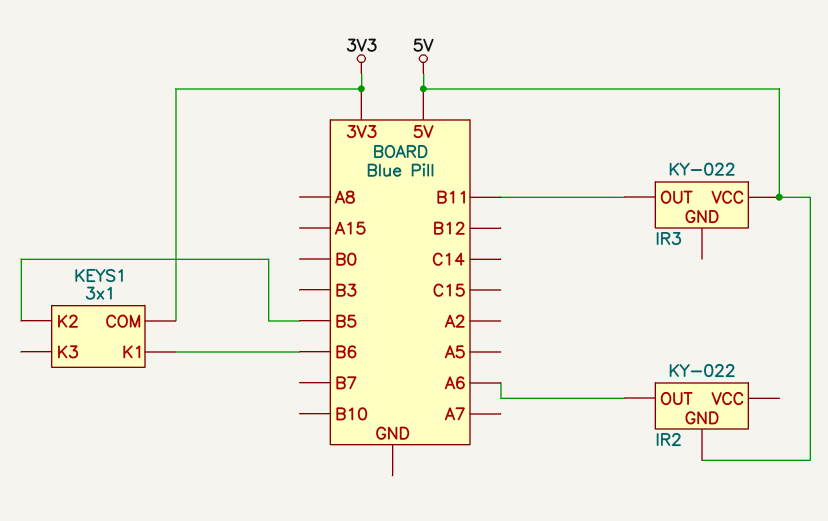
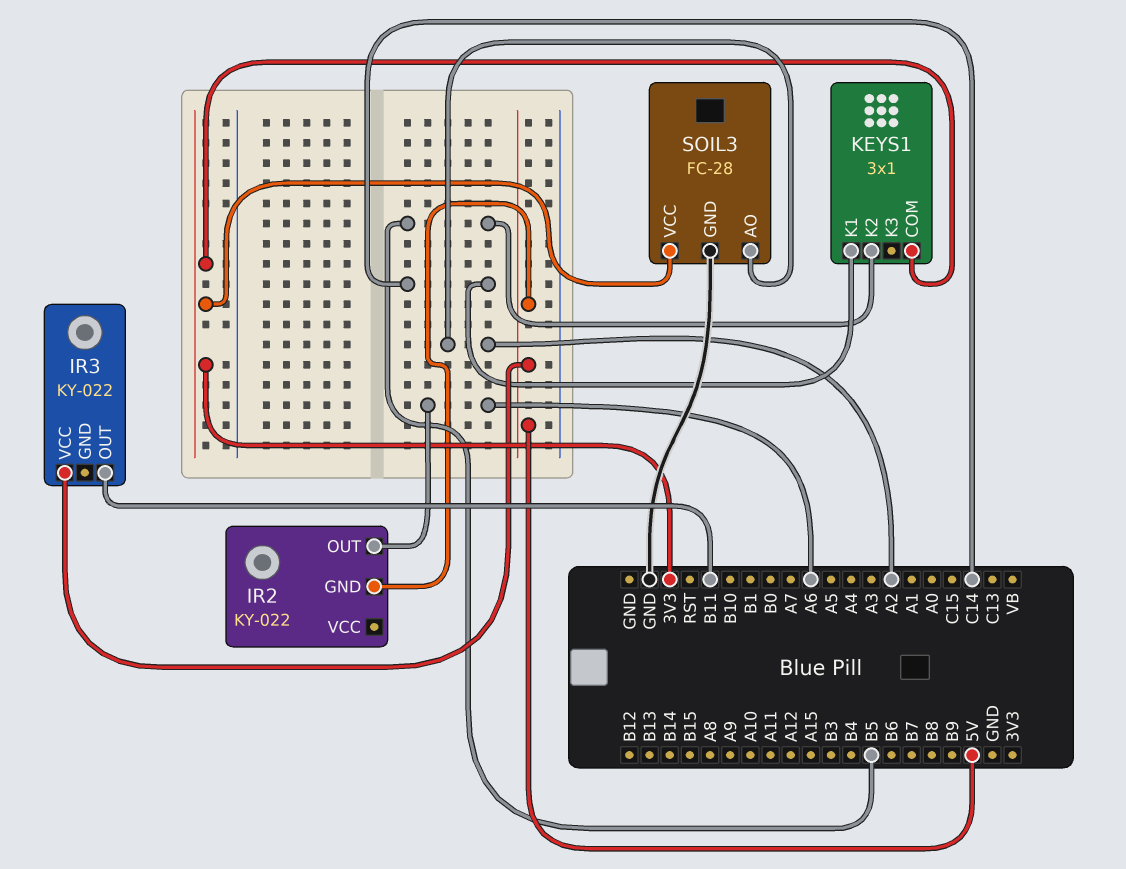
KEYS1 pin K1: B6 -> C14
SOIL3: none -> FC-28
SOIL3 pin AO: none -> A2
SOIL3 pin GND: none -> GND
SOIL3 pin VCC: none -> 3V3

